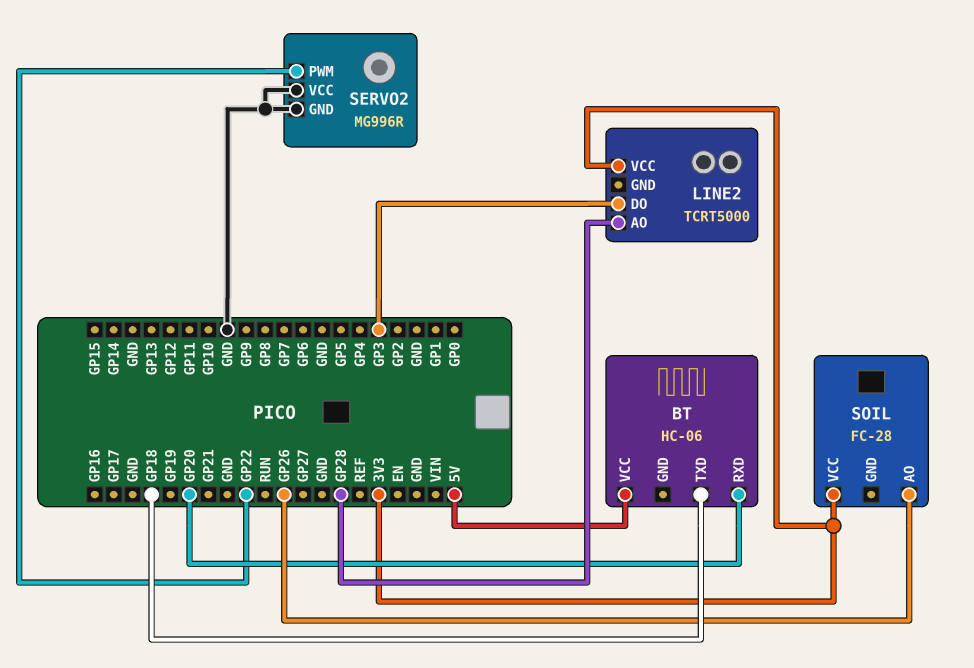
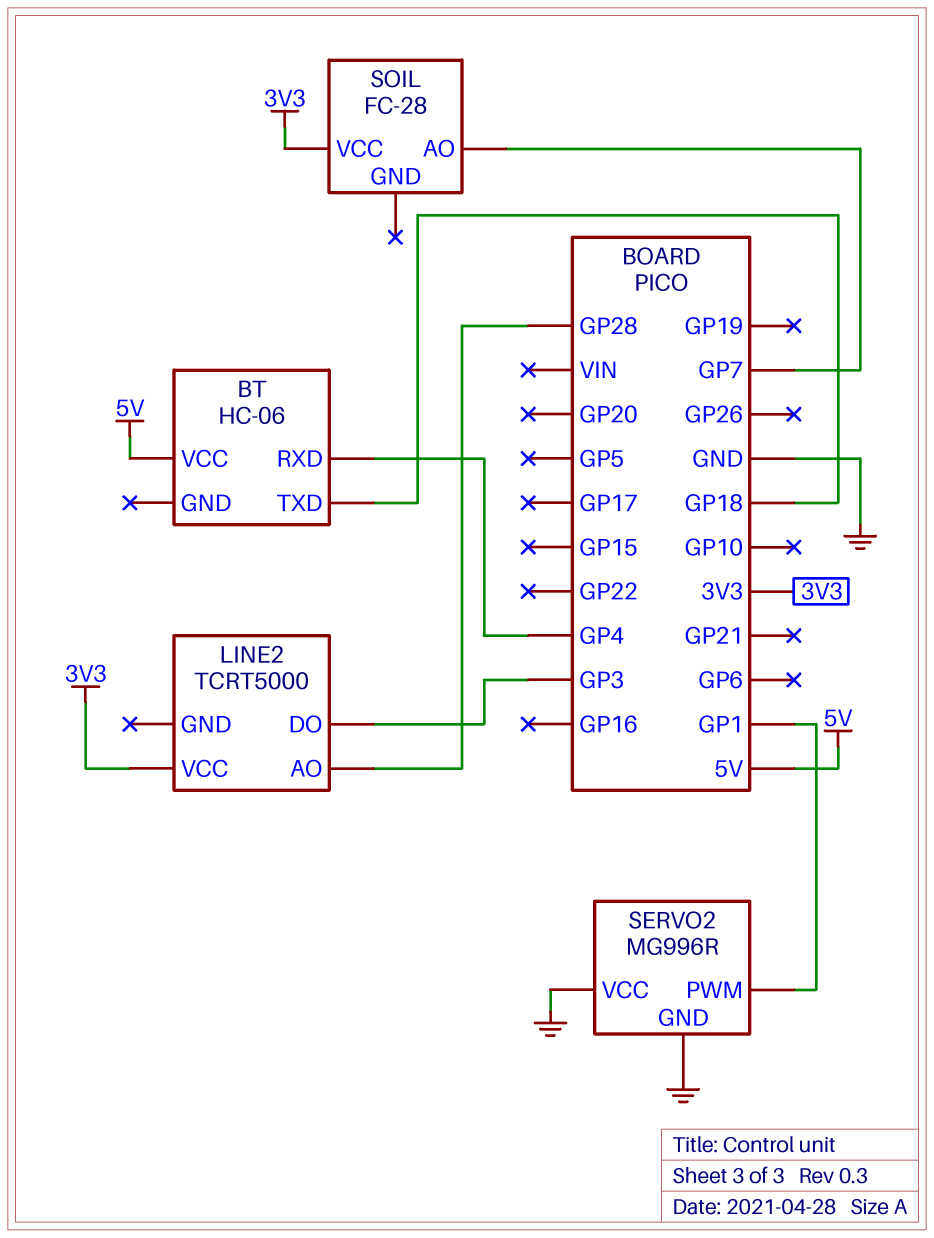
BT pin RXD: GP20 -> GP4
SERVO2 pin PWM: GP22 -> GP1
SOIL pin AO: GP26 -> GP7

